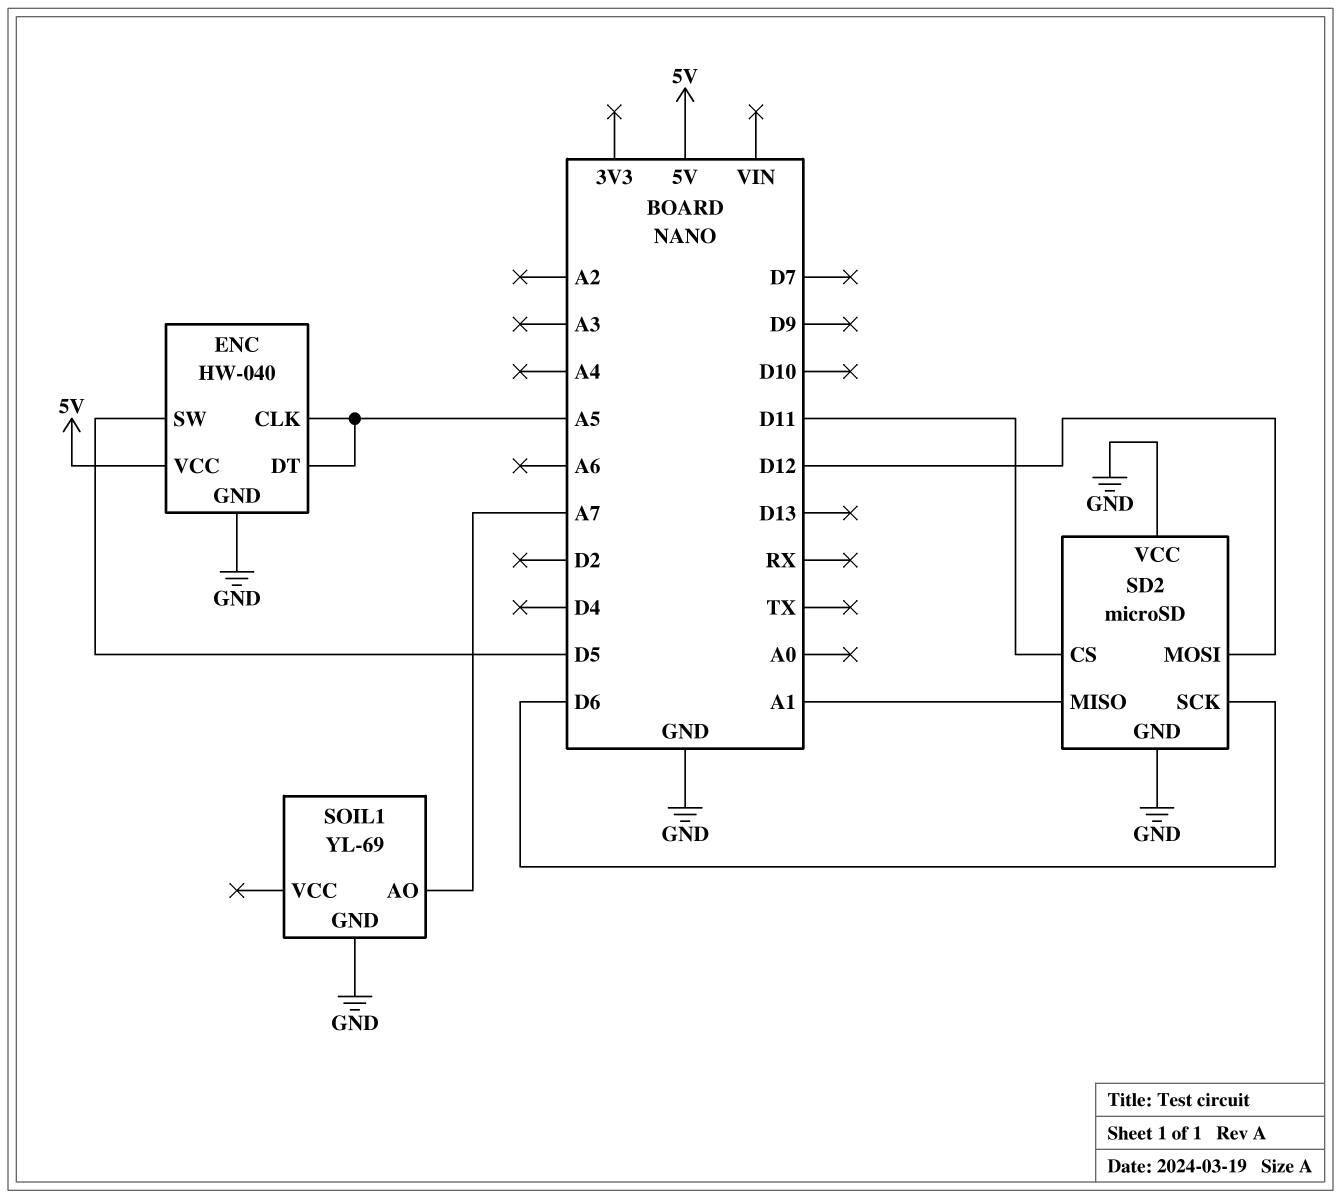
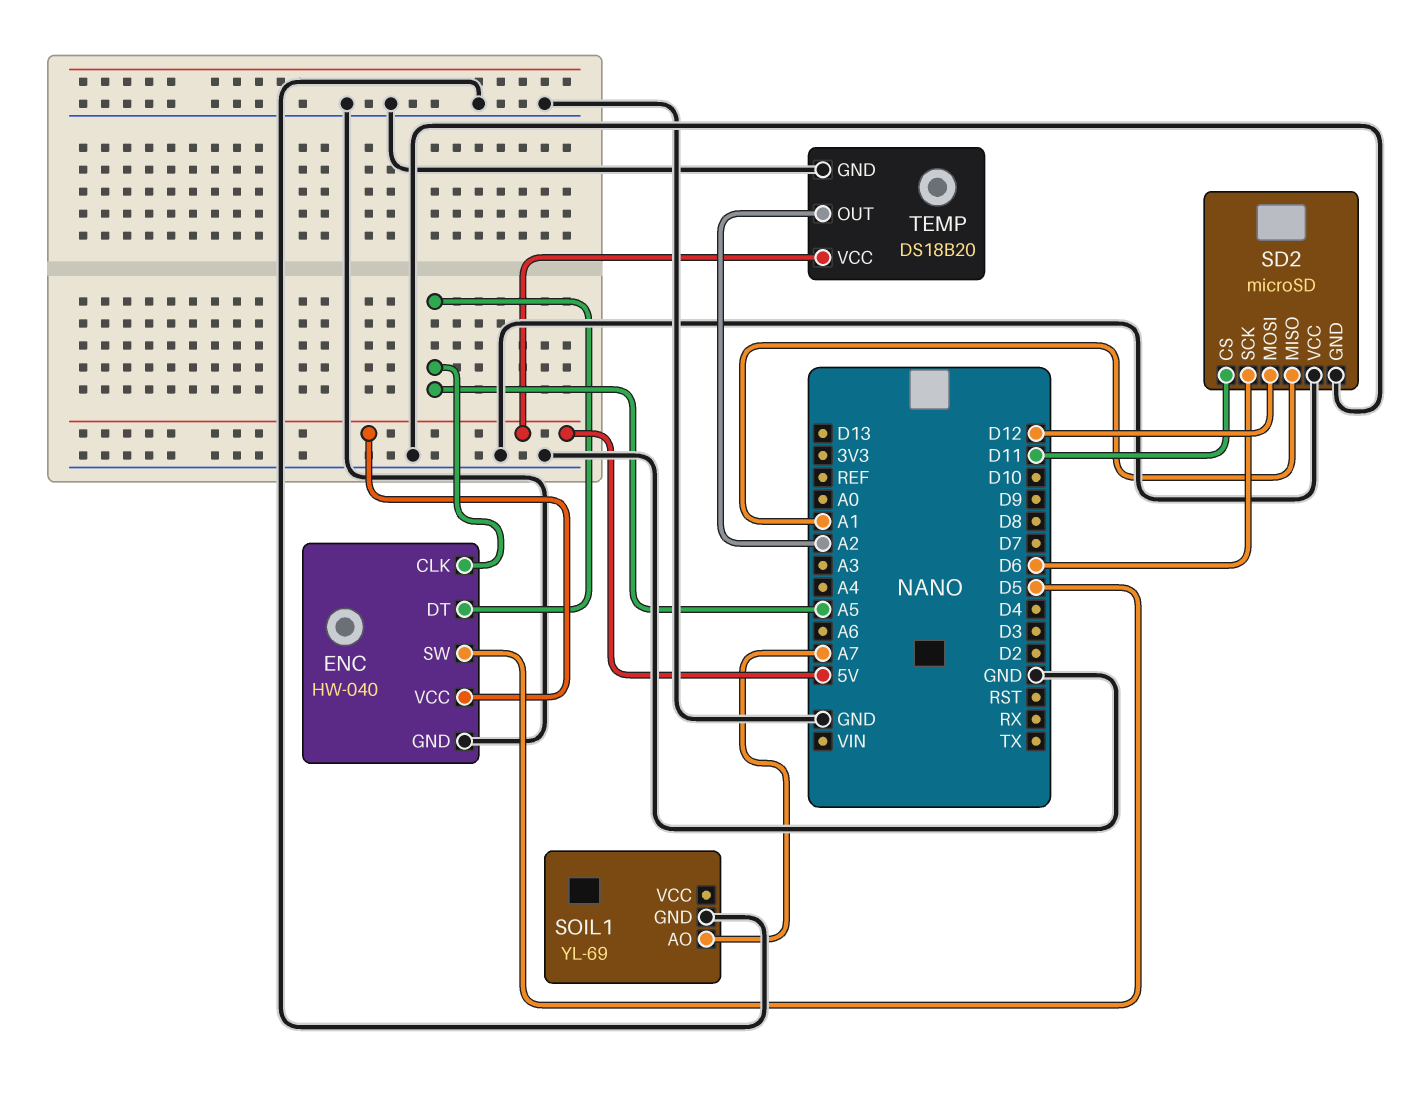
TEMP: none -> DS18B20
TEMP pin GND: none -> GND
TEMP pin OUT: none -> A2
TEMP pin VCC: none -> 5V

